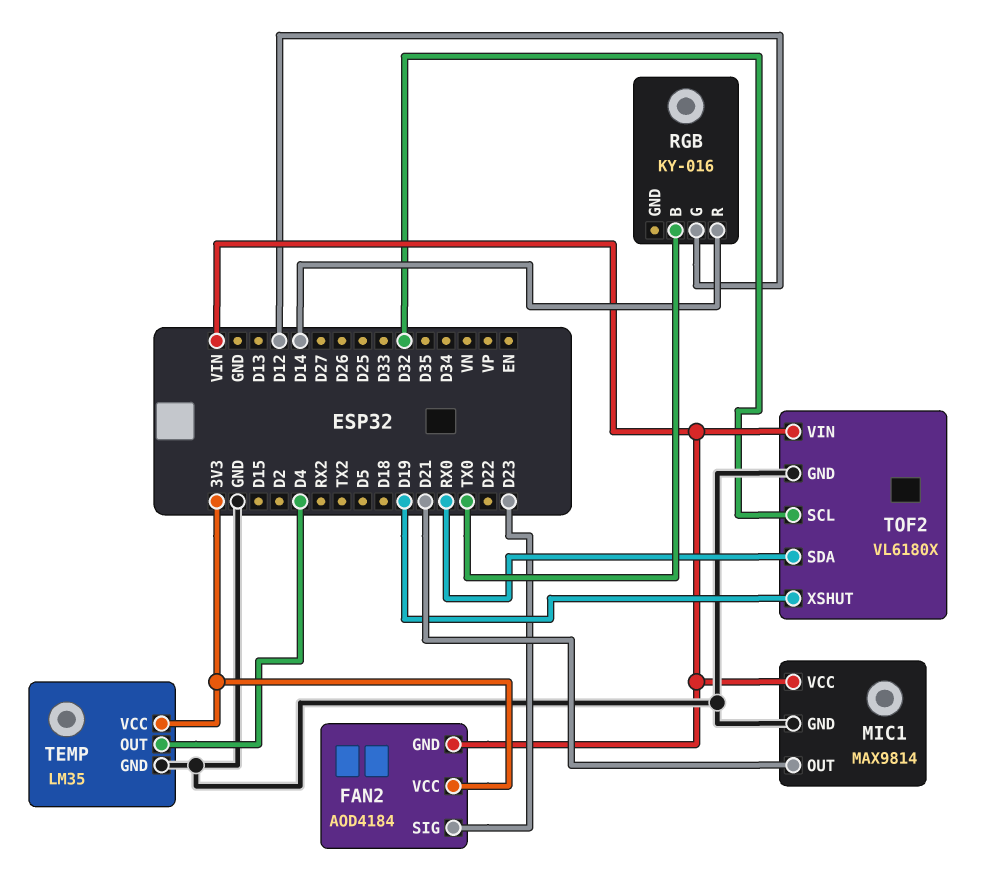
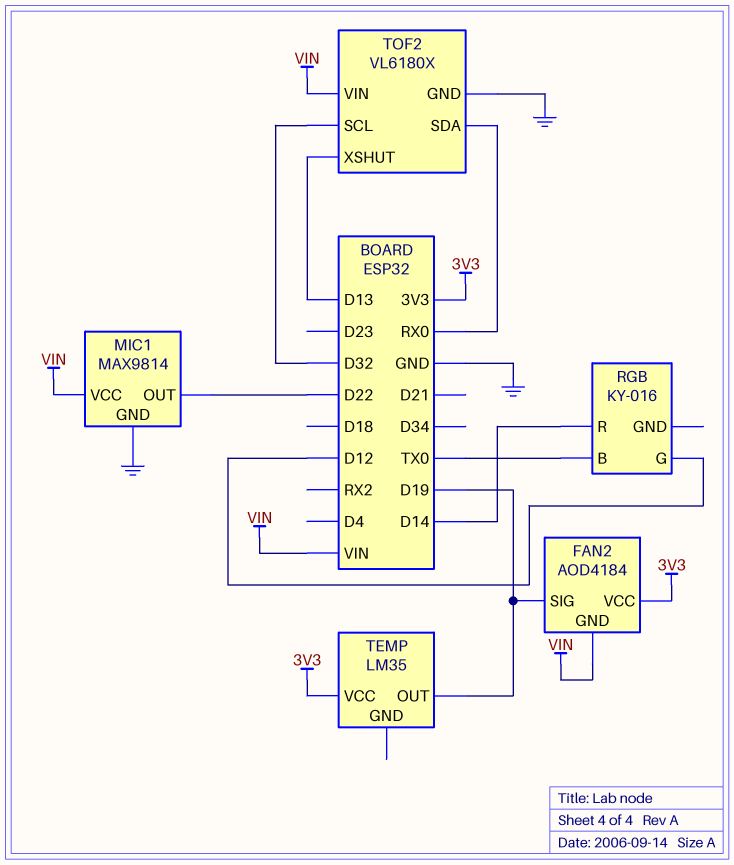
FAN2 pin SIG: D23 -> D19
MIC1 pin OUT: D21 -> D22
TEMP pin GND: GND -> none
TEMP pin OUT: D4 -> D19
TOF2 pin XSHUT: D19 -> D13

